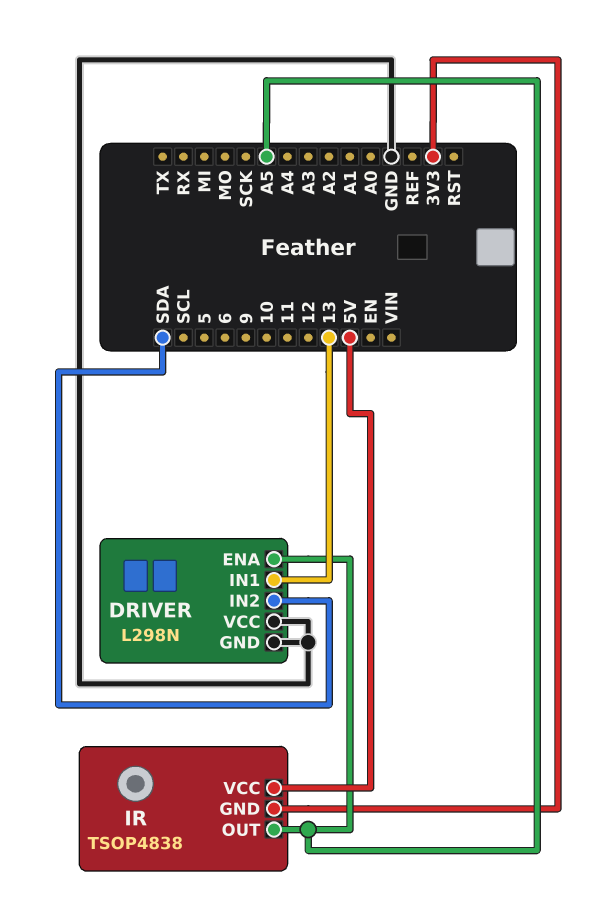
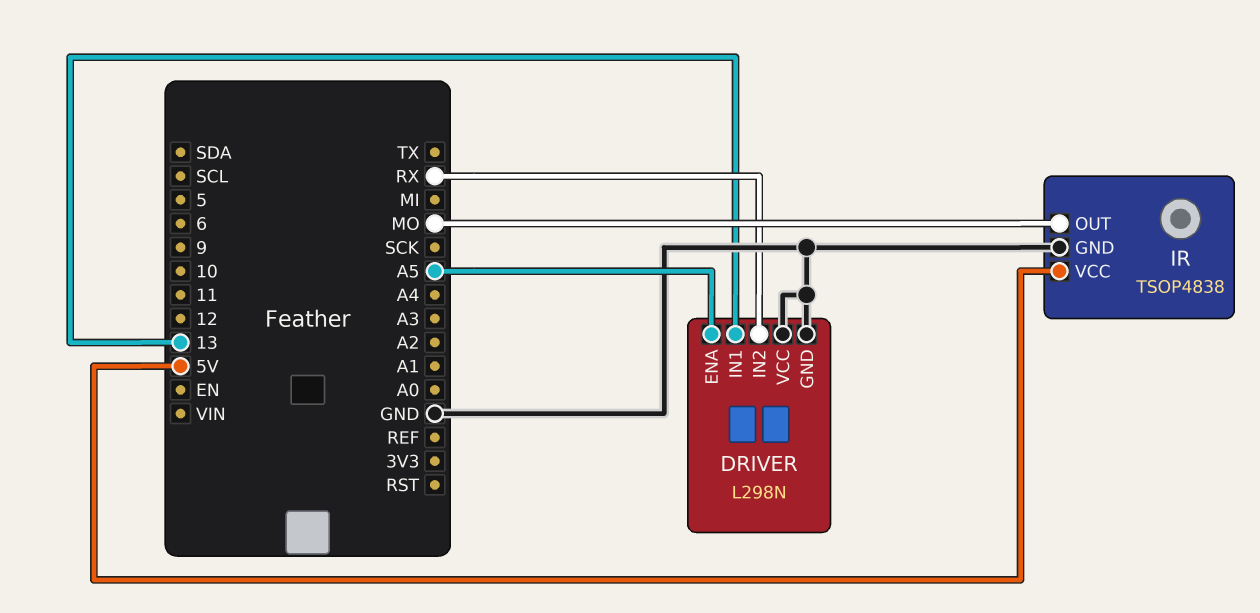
DRIVER pin IN2: SDA -> RX
IR pin GND: 3V3 -> GND
IR pin OUT: A5 -> MO

